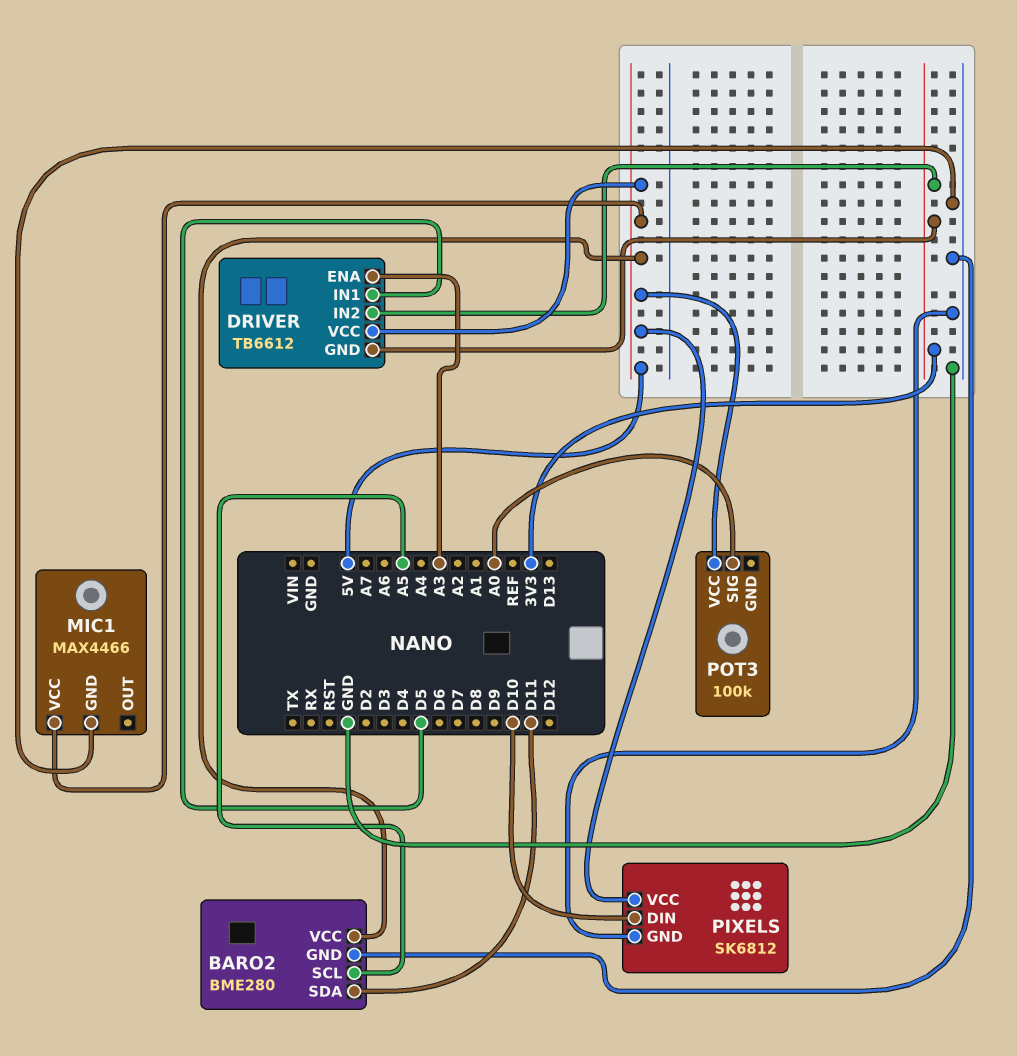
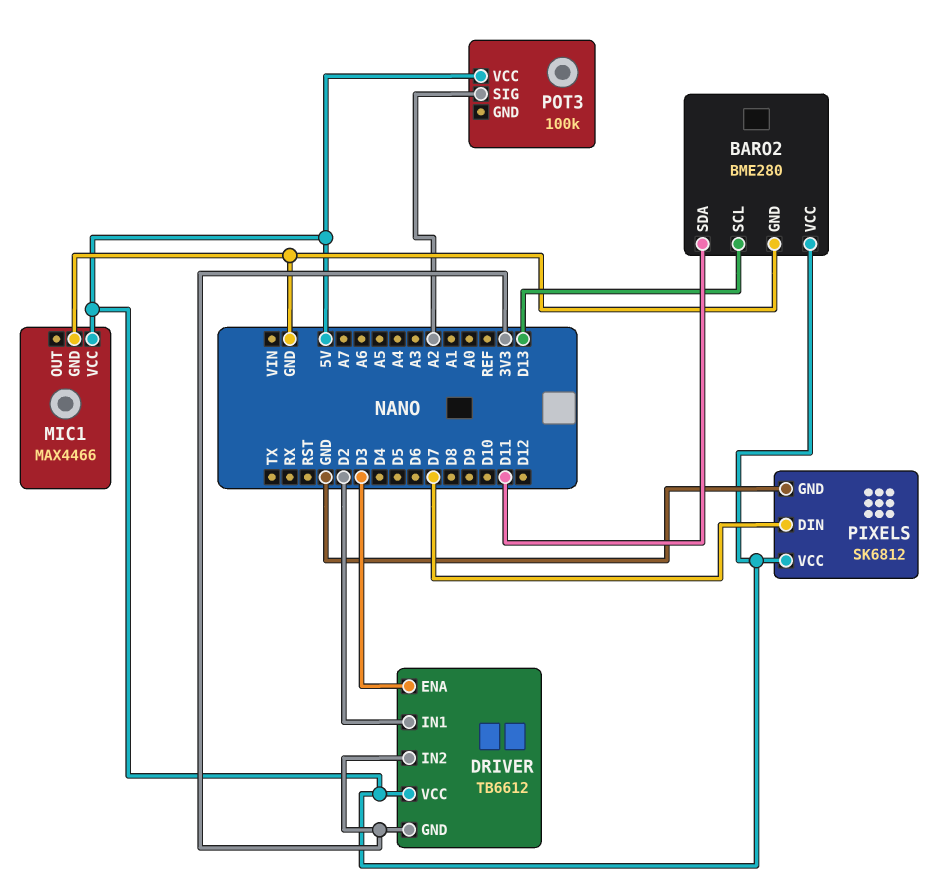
BARO2 pin SCL: A5 -> D13
DRIVER pin ENA: A3 -> D3
DRIVER pin IN1: D5 -> D2
PIXELS pin DIN: D10 -> D7
POT3 pin SIG: A0 -> A2

